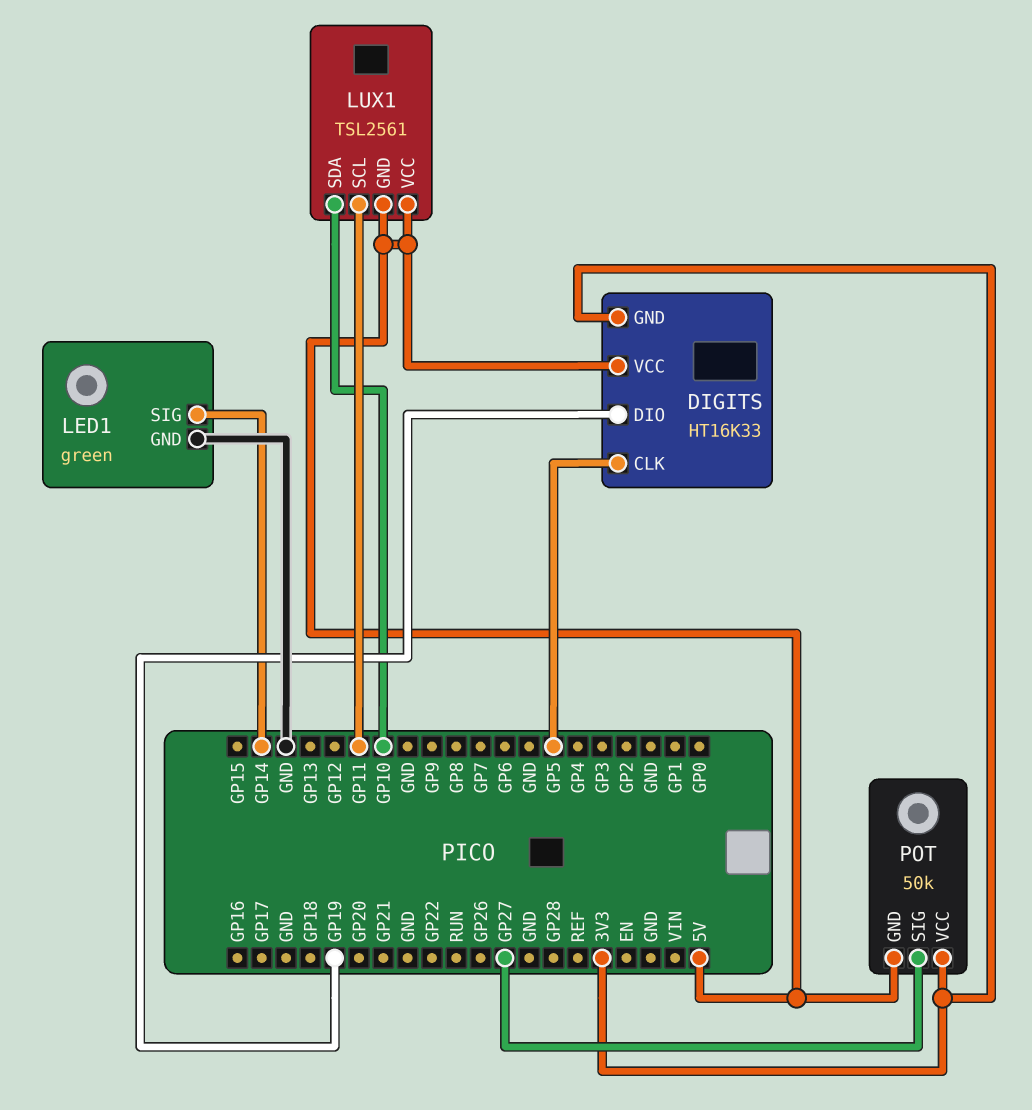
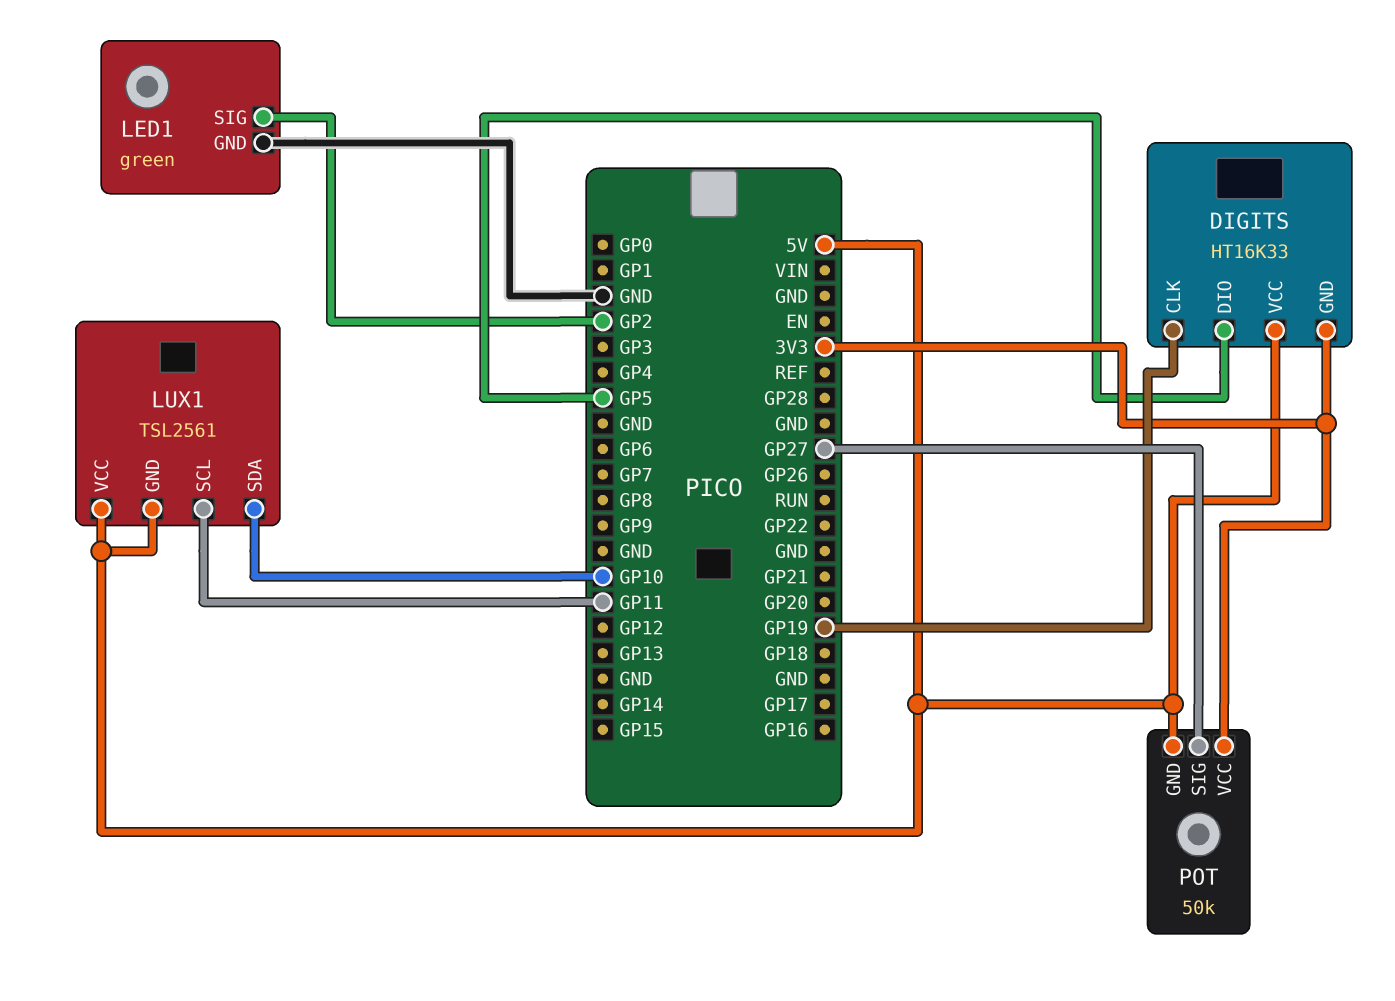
DIGITS pin CLK: GP5 -> GP19
DIGITS pin DIO: GP19 -> GP5
LED1 pin SIG: GP14 -> GP2

